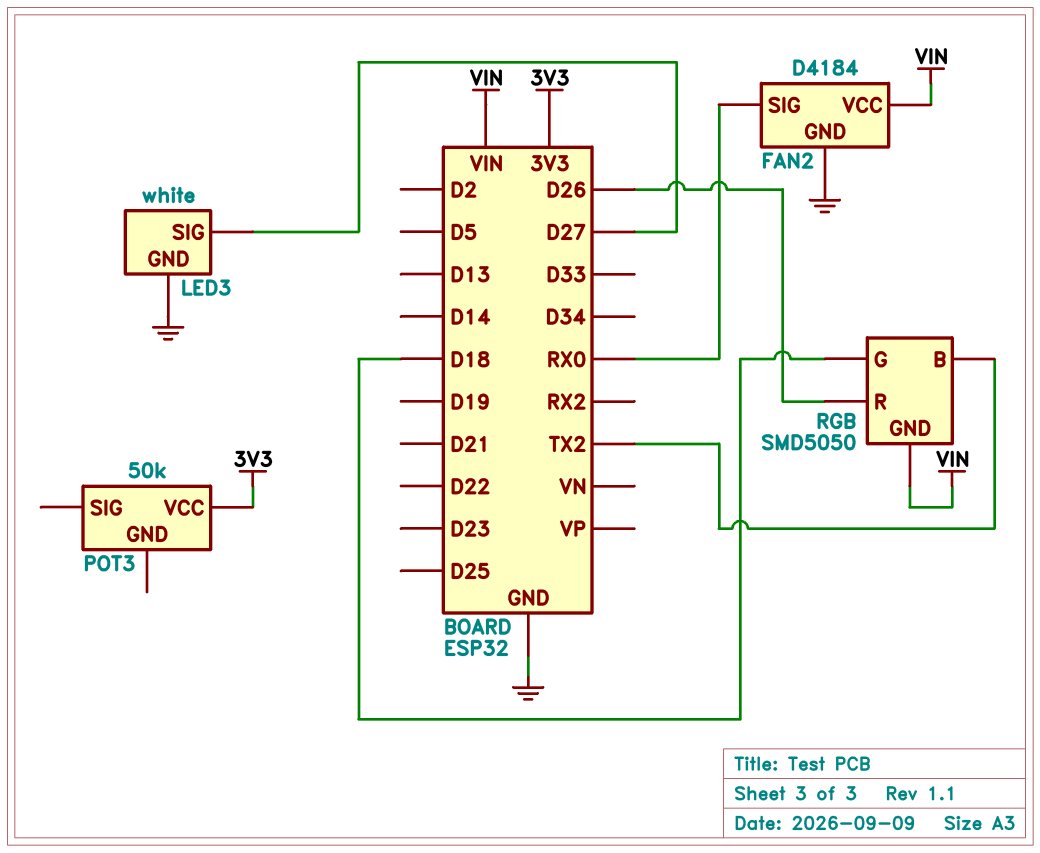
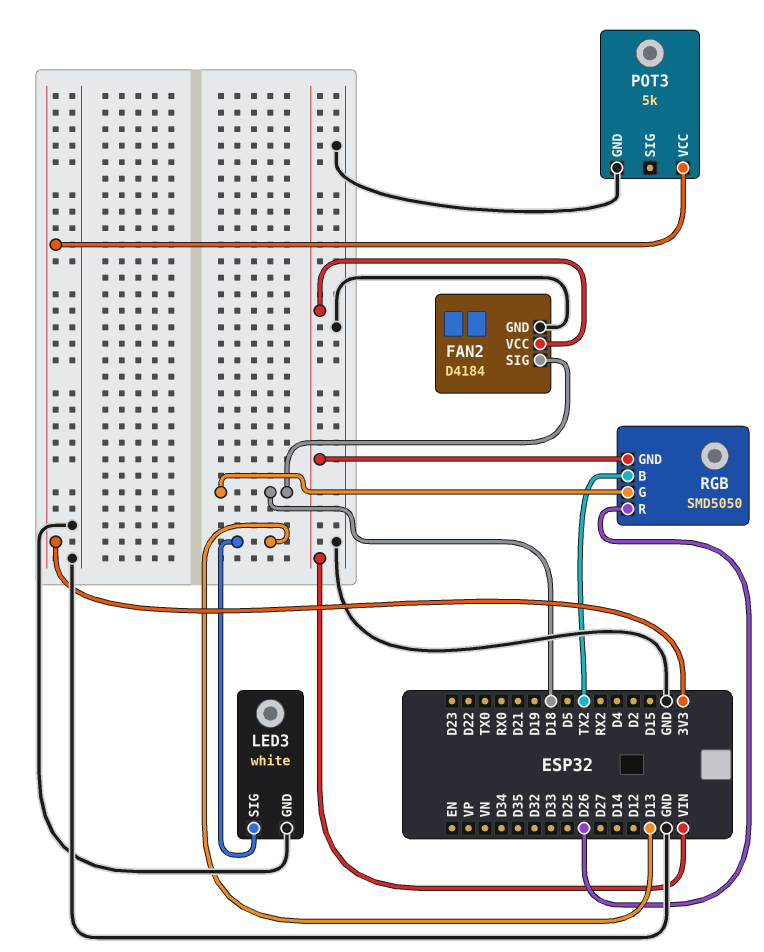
FAN2 pin SIG: RX0 -> D18
LED3 pin SIG: D27 -> D13
POT3: 50k -> 5k
POT3 pin GND: none -> GND

